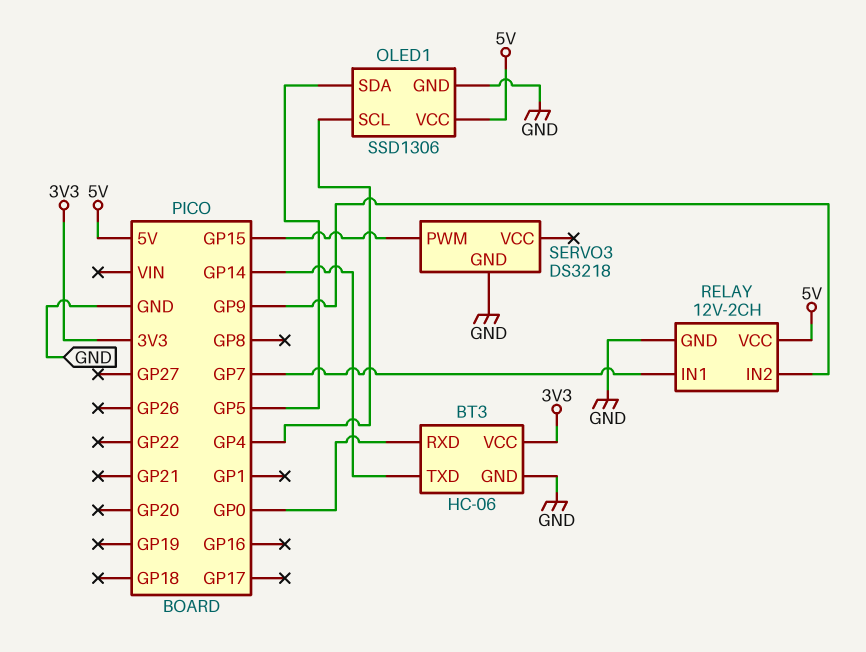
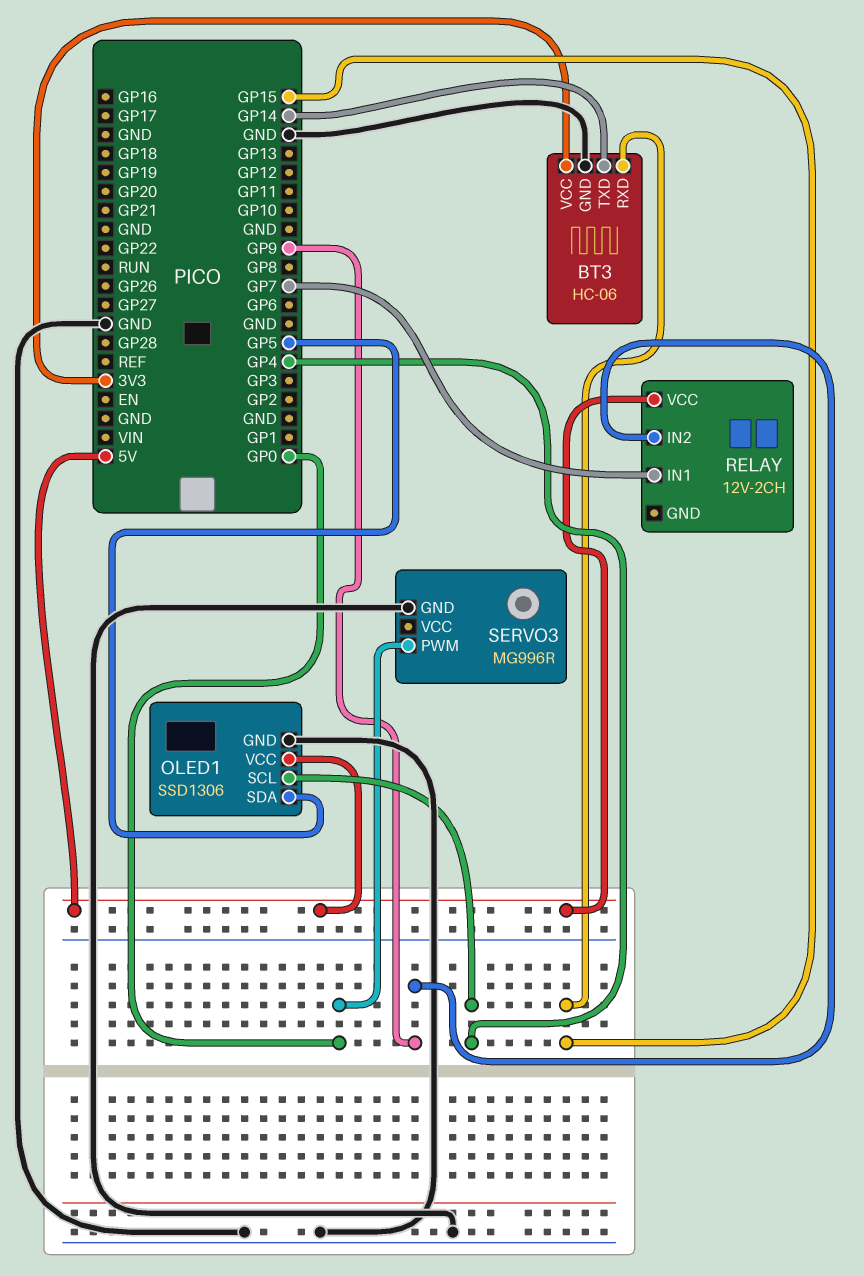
BT3 pin RXD: GP0 -> GP15
RELAY pin GND: GND -> none
SERVO3: DS3218 -> MG996R
SERVO3 pin PWM: GP15 -> GP0

